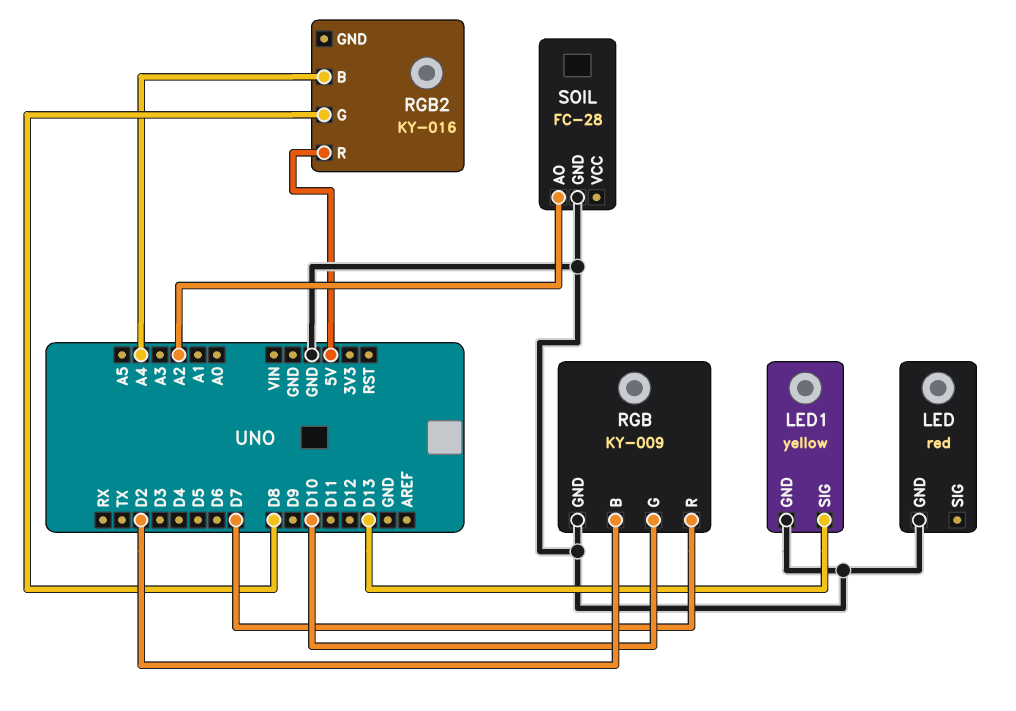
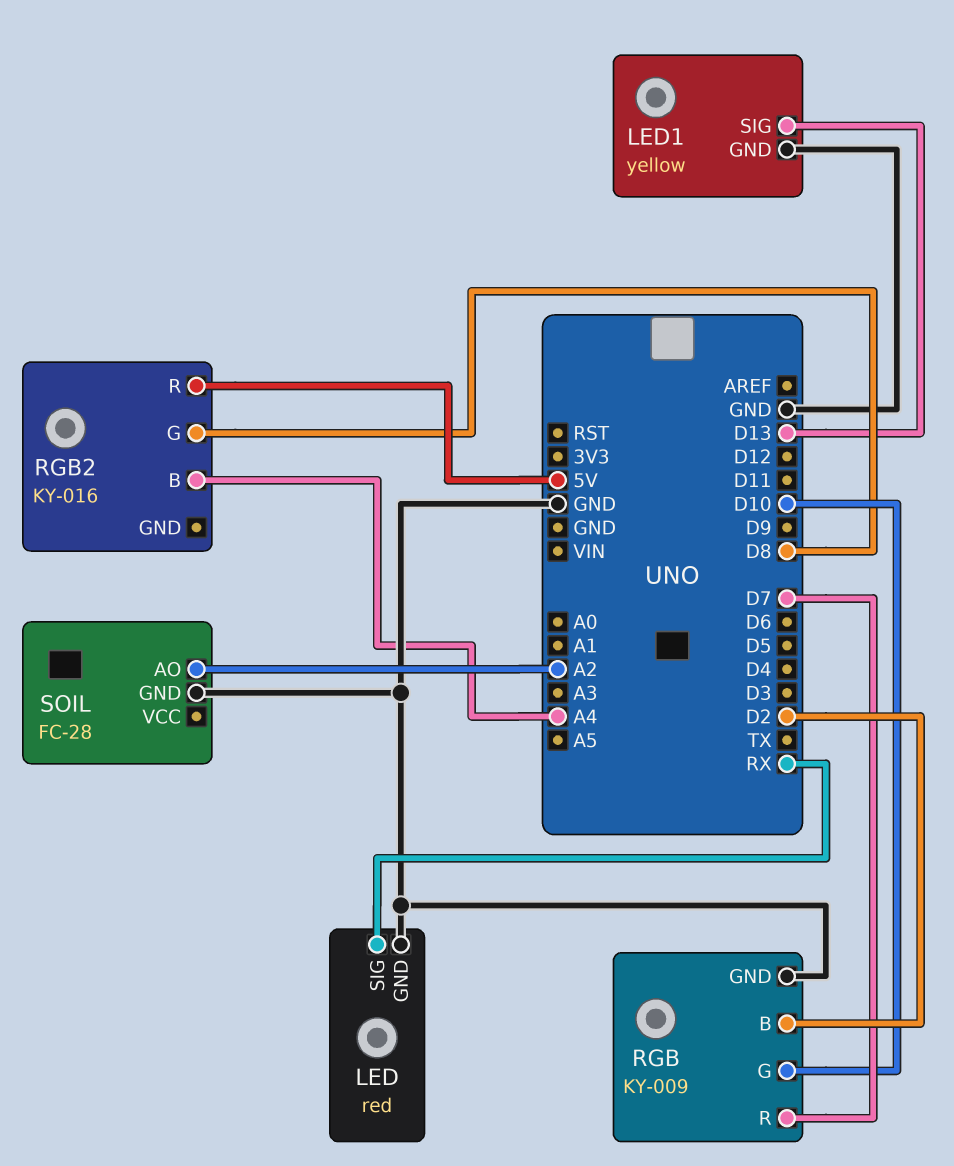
LED pin SIG: none -> RX

